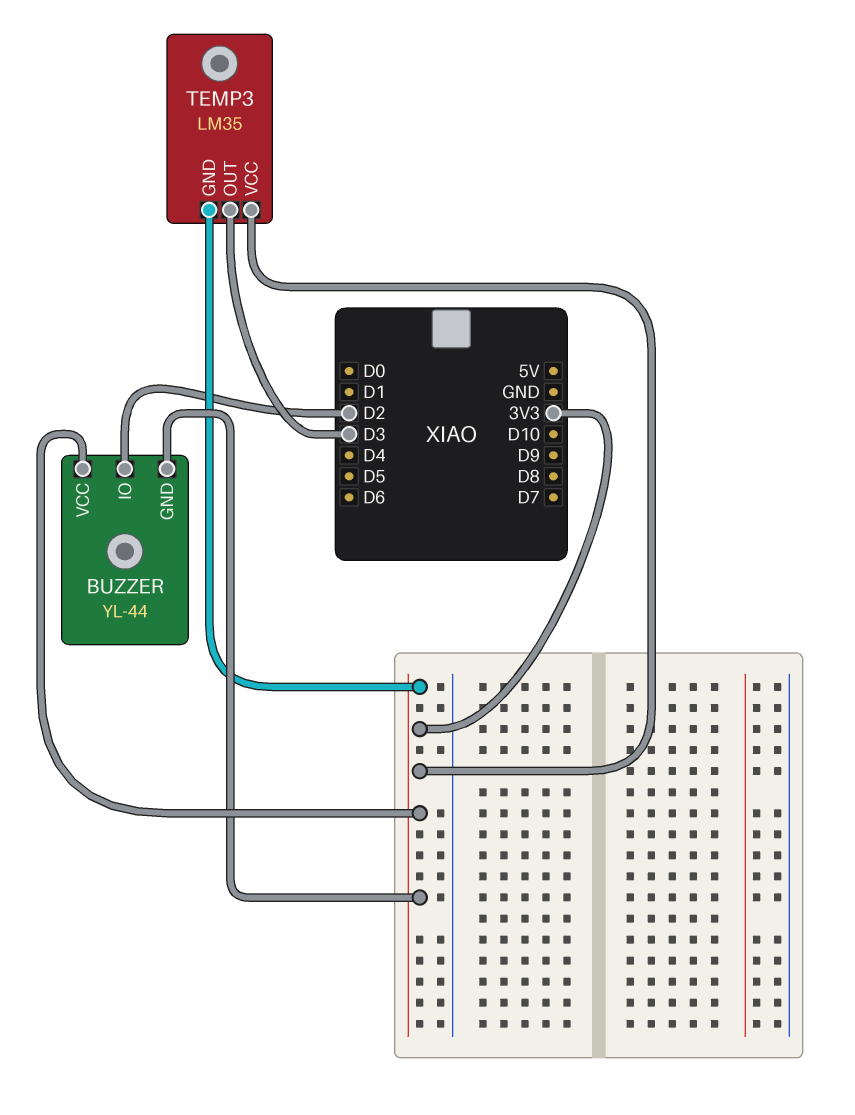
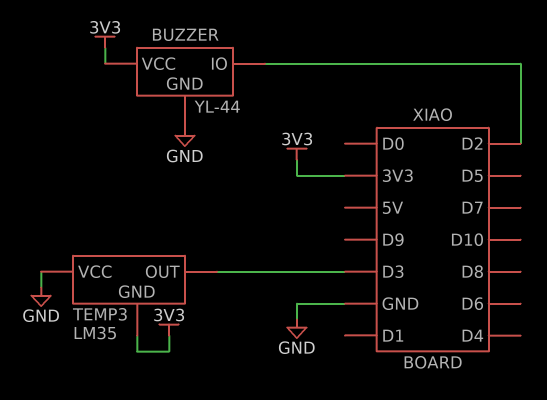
BUZZER pin GND: 3V3 -> GND
TEMP3 pin VCC: 3V3 -> GND

